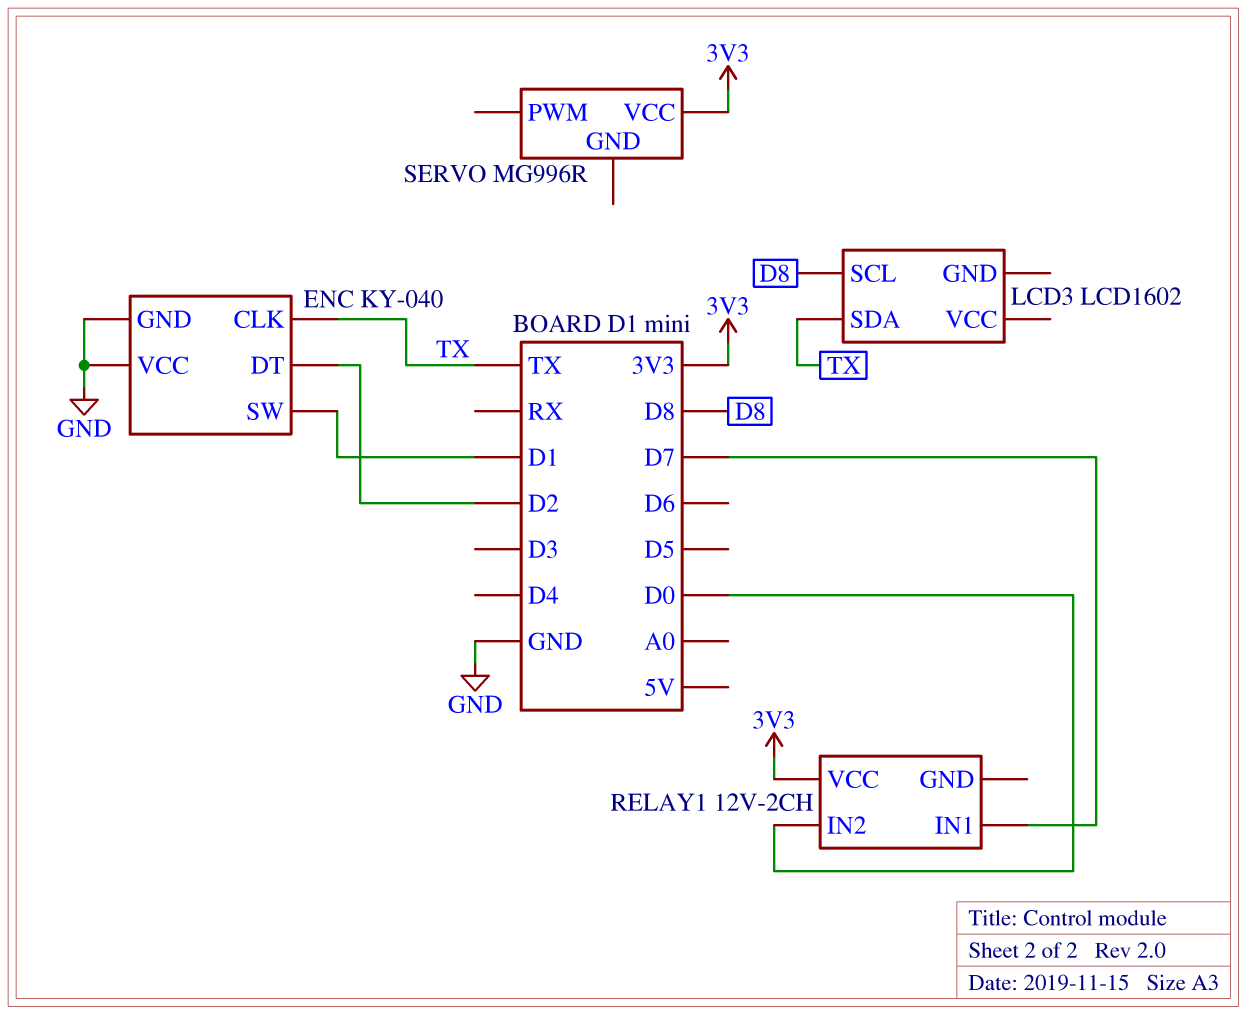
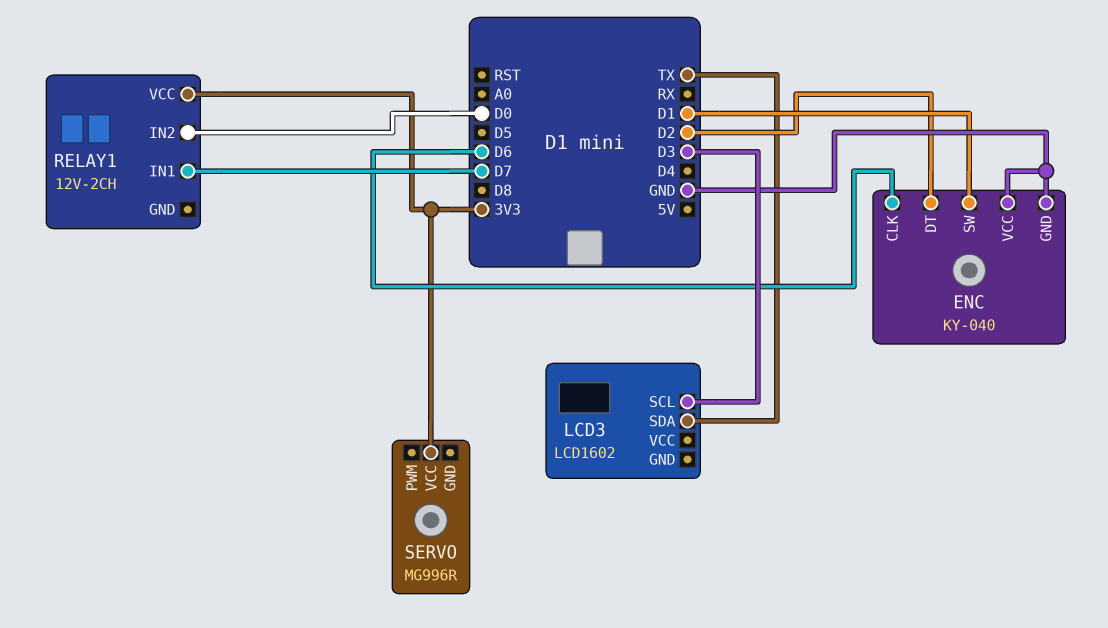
ENC pin CLK: TX -> D6
LCD3 pin SCL: D8 -> D3

